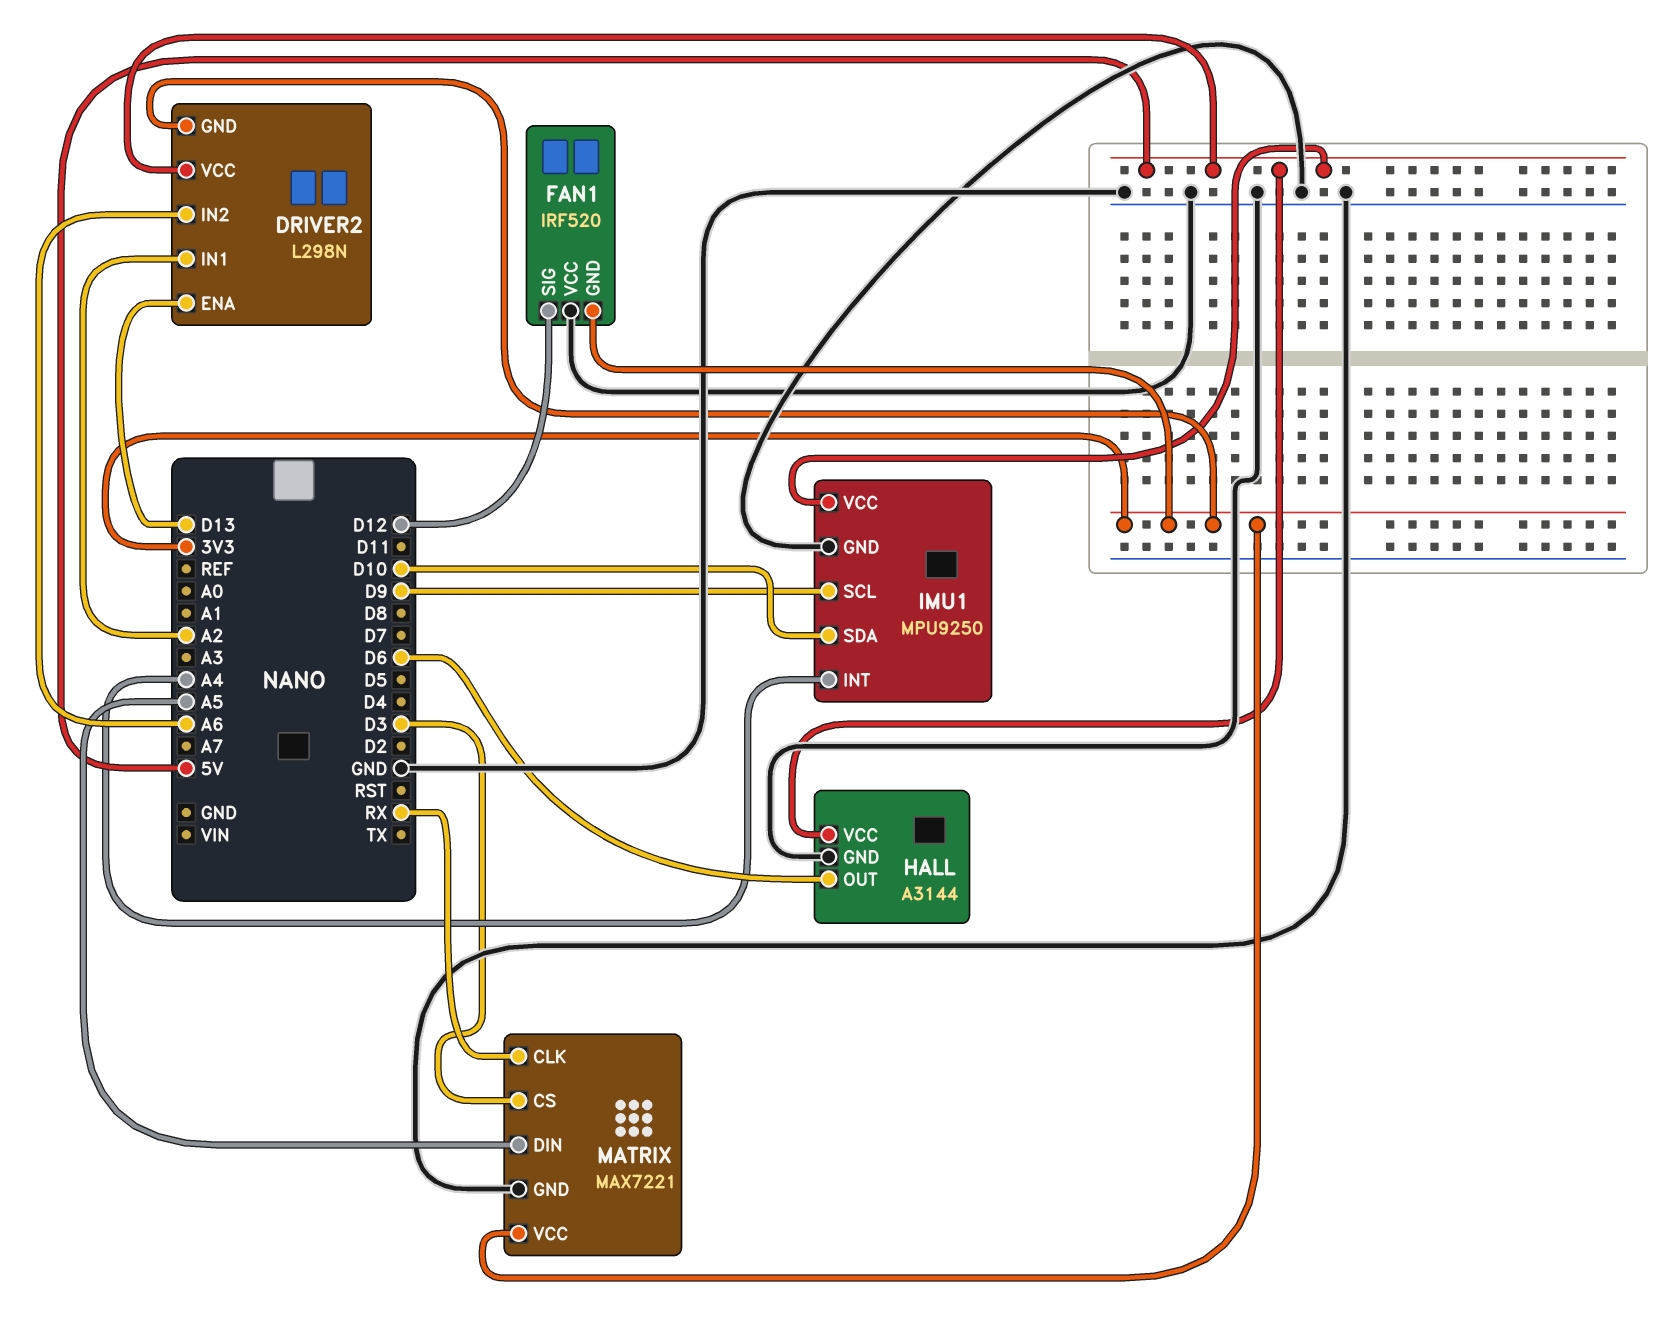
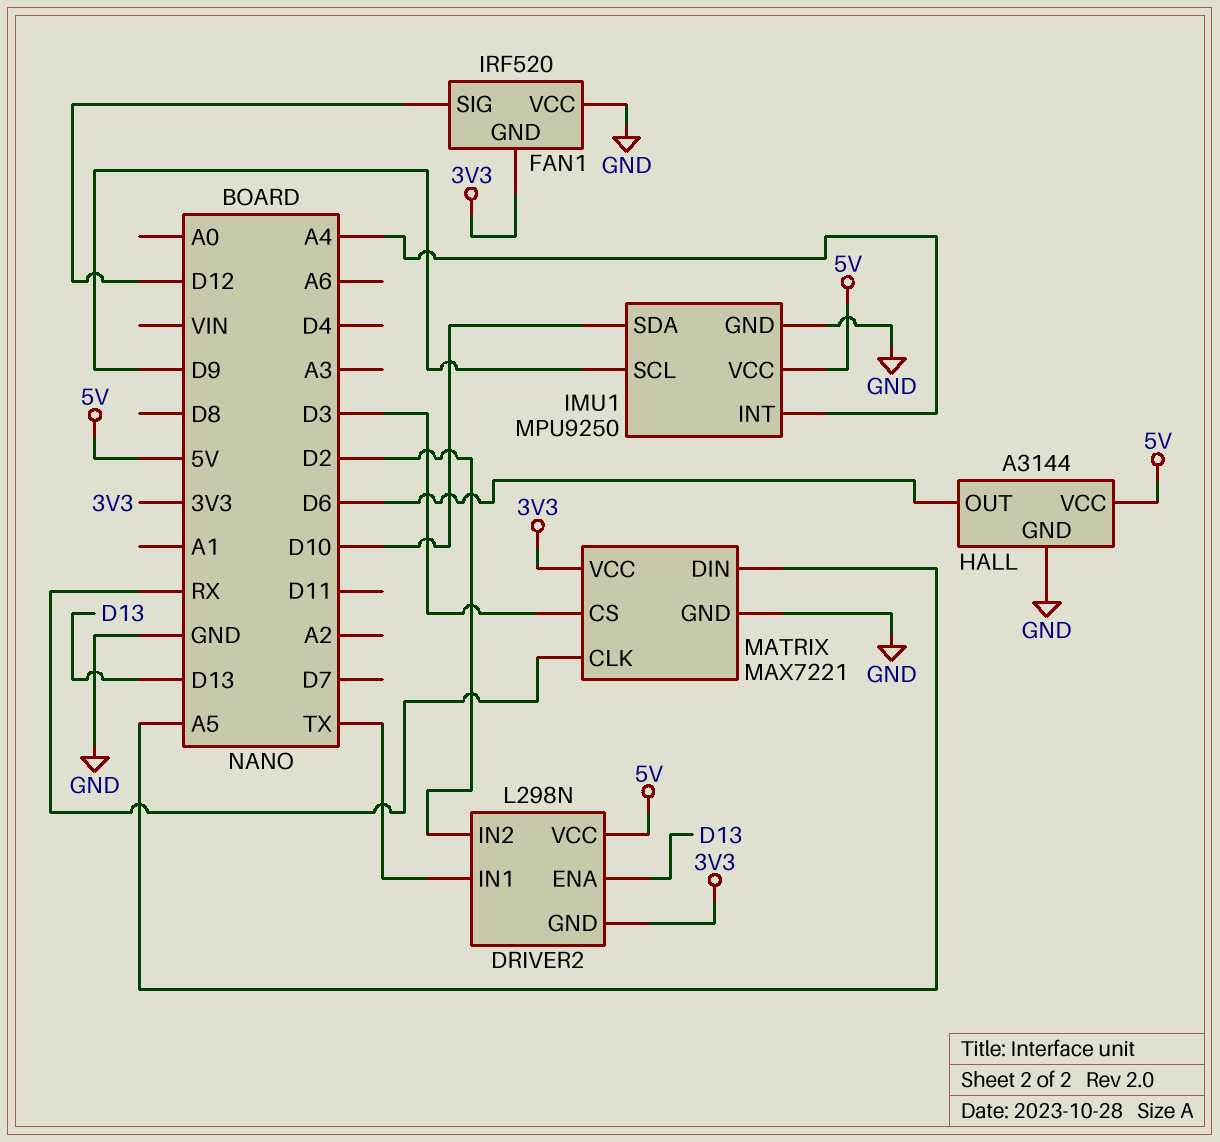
DRIVER2 pin IN1: A2 -> TX
DRIVER2 pin IN2: A6 -> D2

